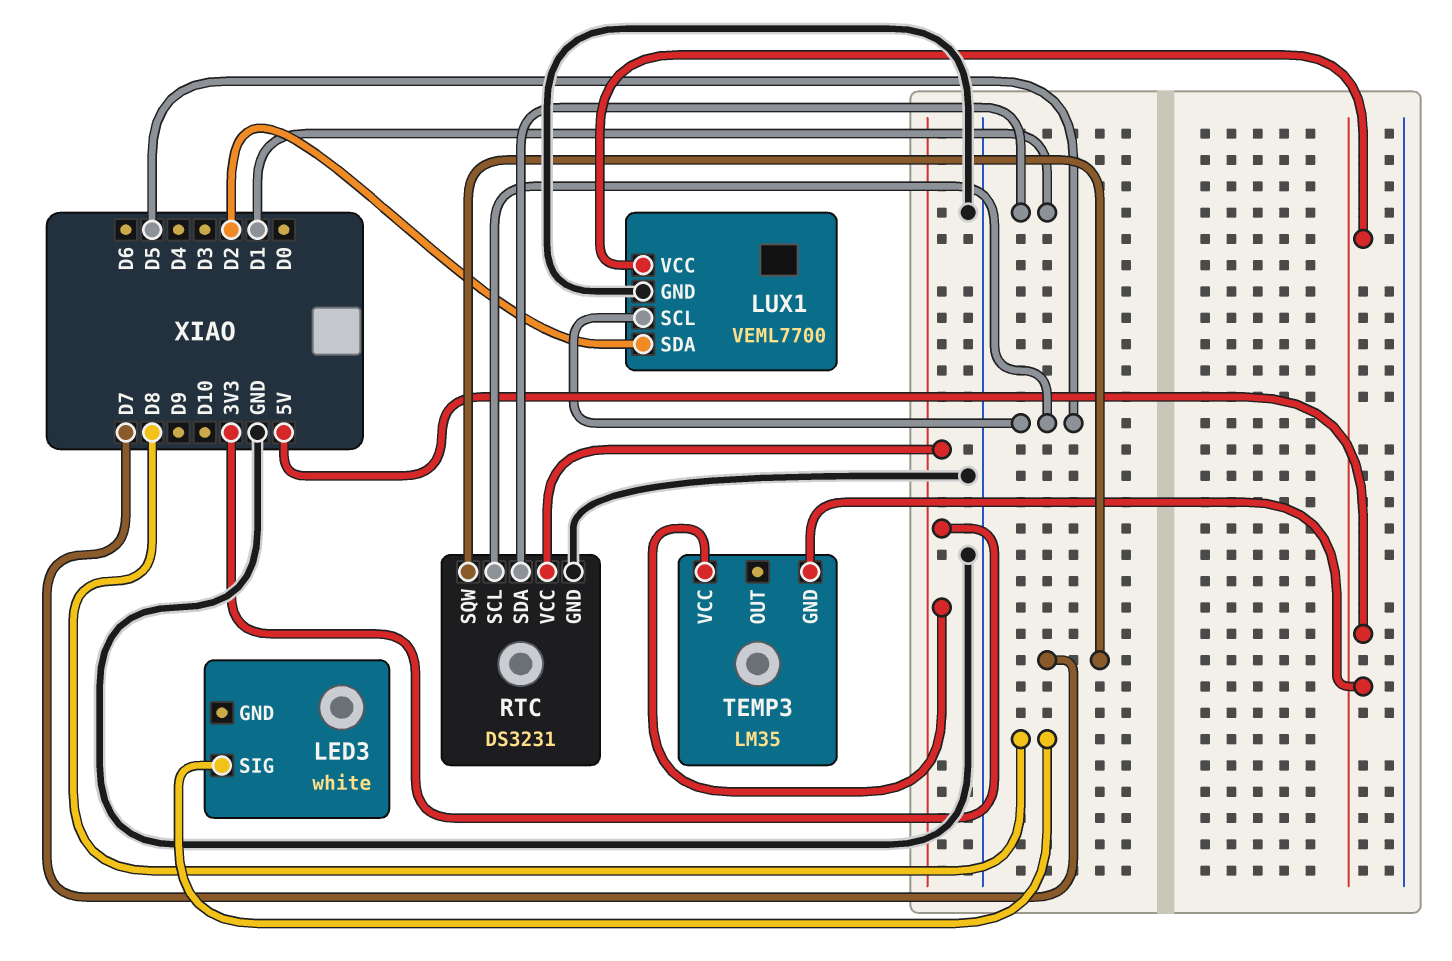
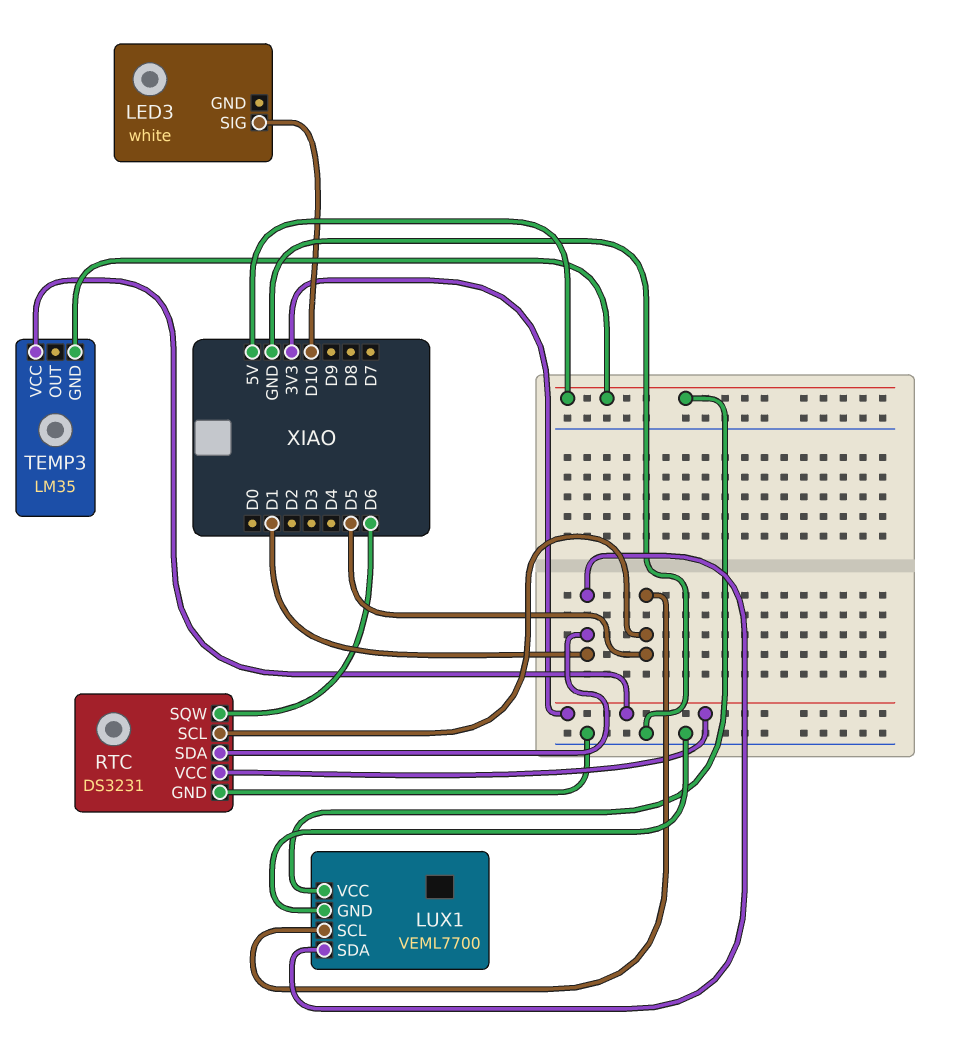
LED3 pin SIG: D8 -> D10
LUX1 pin SDA: D2 -> D1
RTC pin SQW: D7 -> D6

